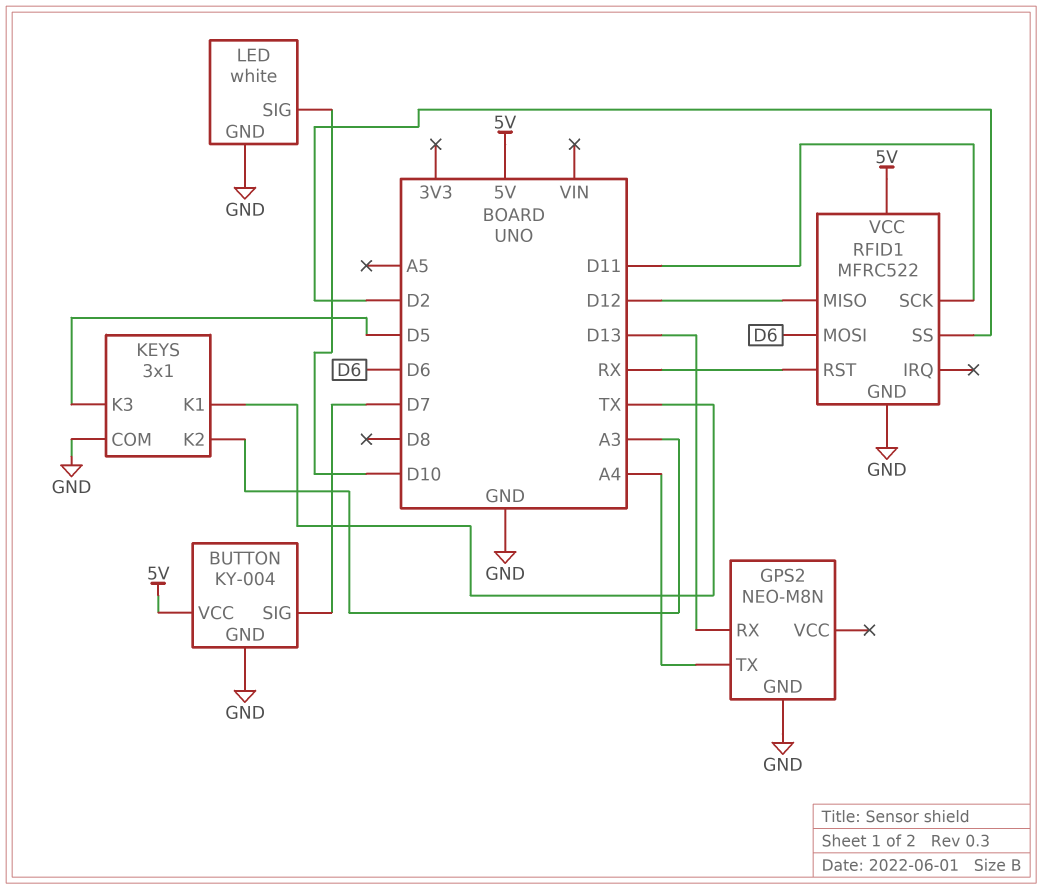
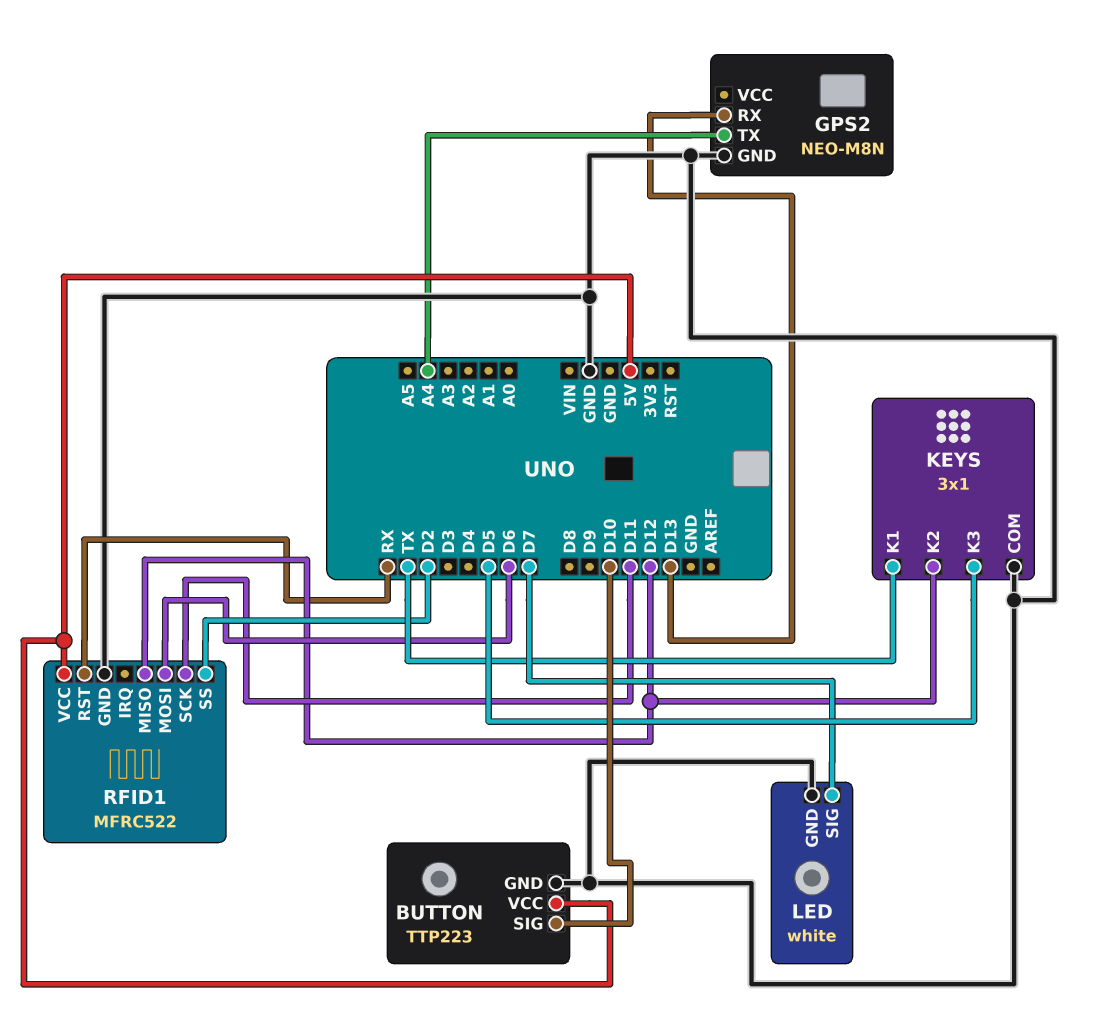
BUTTON: KY-004 -> TTP223
BUTTON pin SIG: D7 -> D10
KEYS pin K2: A3 -> D12
LED pin SIG: D10 -> D7

